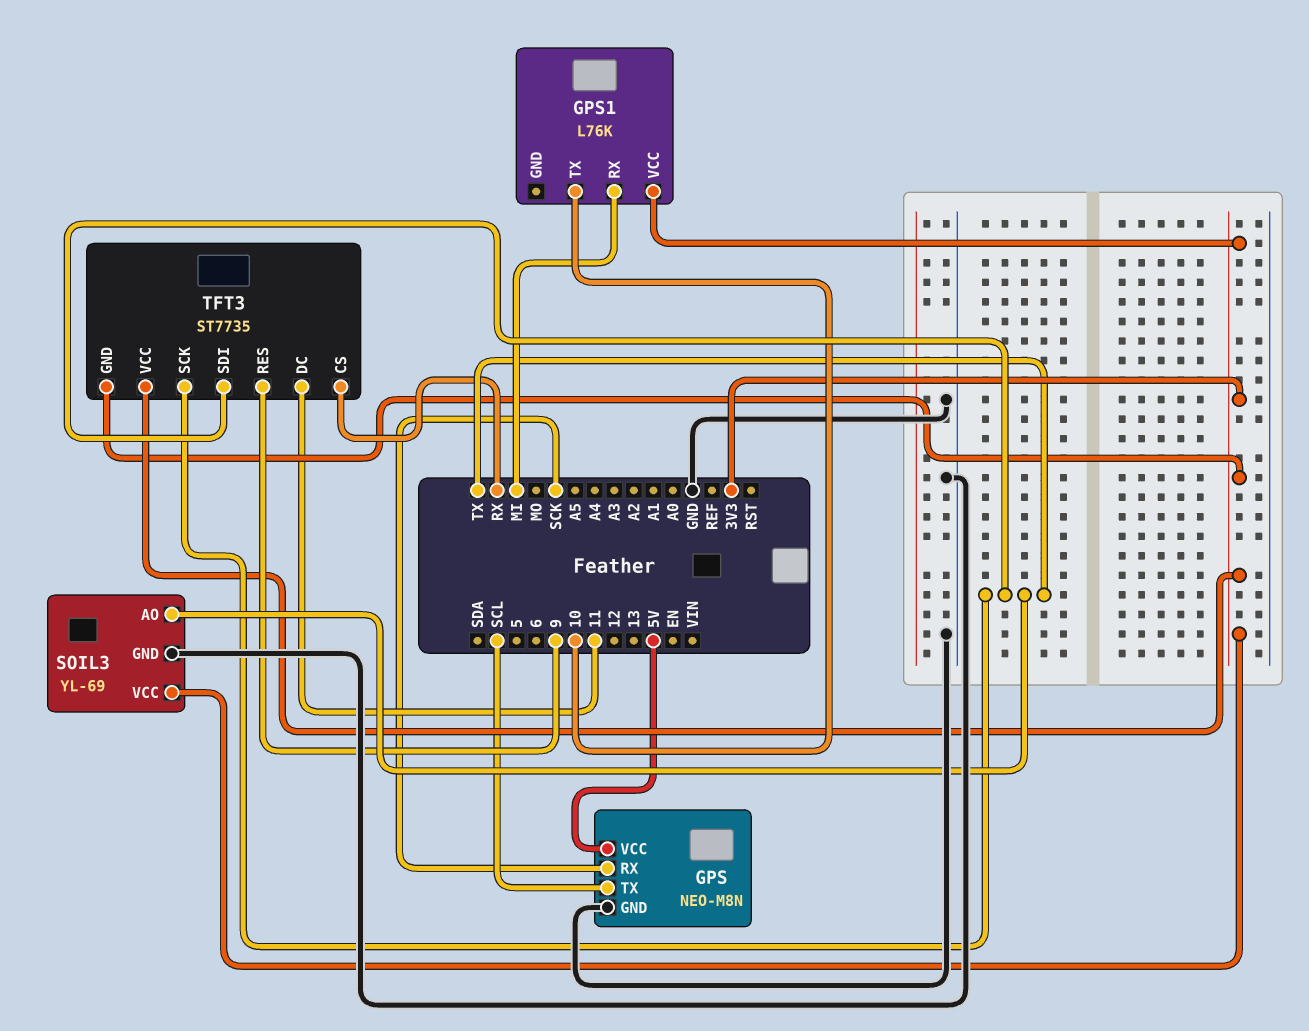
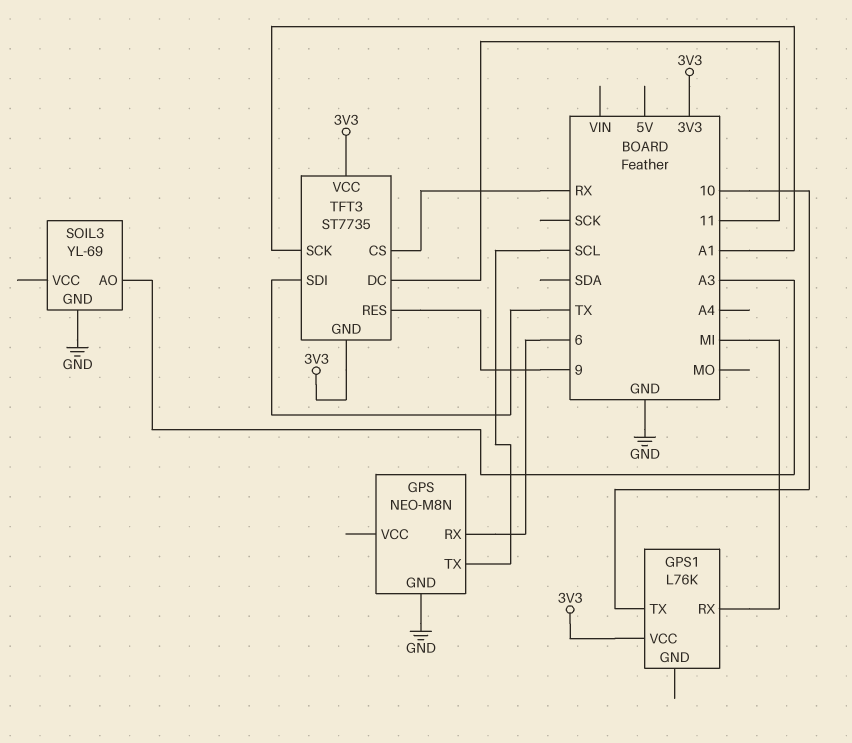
GPS pin RX: SCK -> 6
GPS pin VCC: 5V -> none
SOIL3 pin AO: TX -> A3
SOIL3 pin VCC: 3V3 -> none
TFT3 pin SCK: TX -> A1

